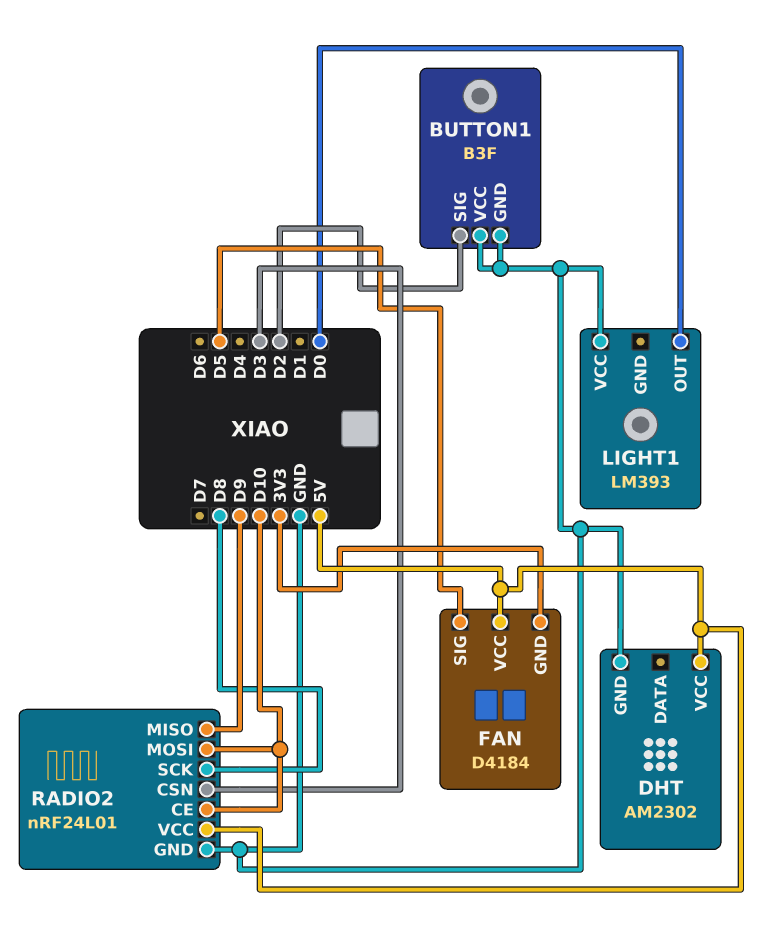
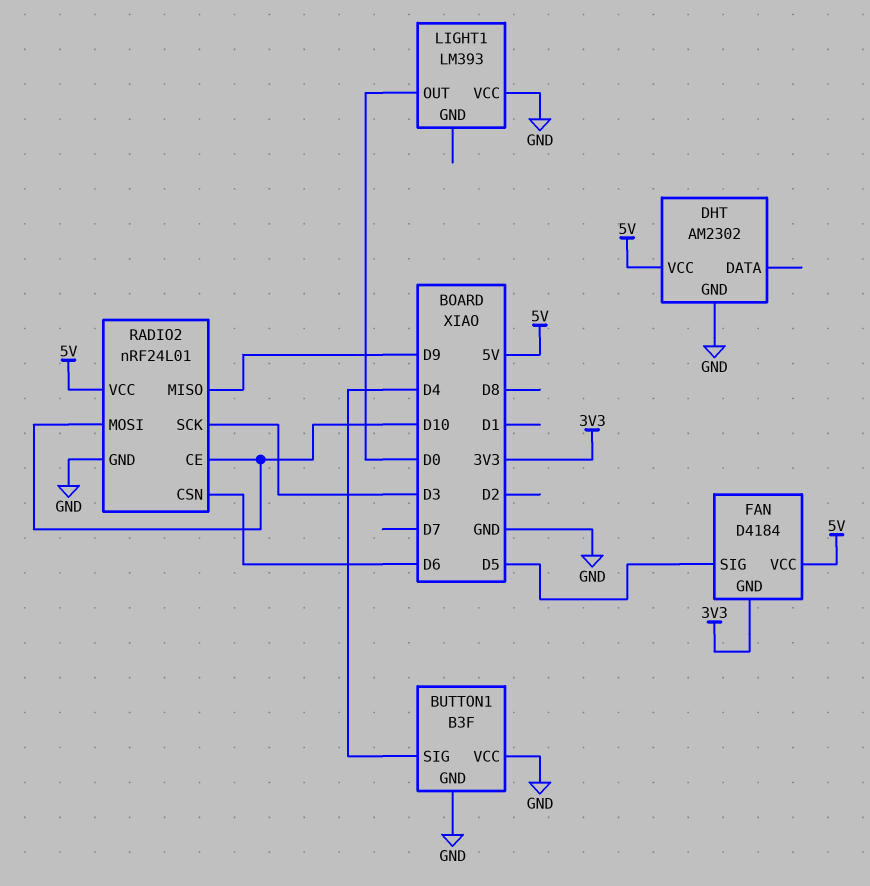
BUTTON1 pin SIG: D2 -> D4
RADIO2 pin CSN: D3 -> D6
RADIO2 pin SCK: D8 -> D3

